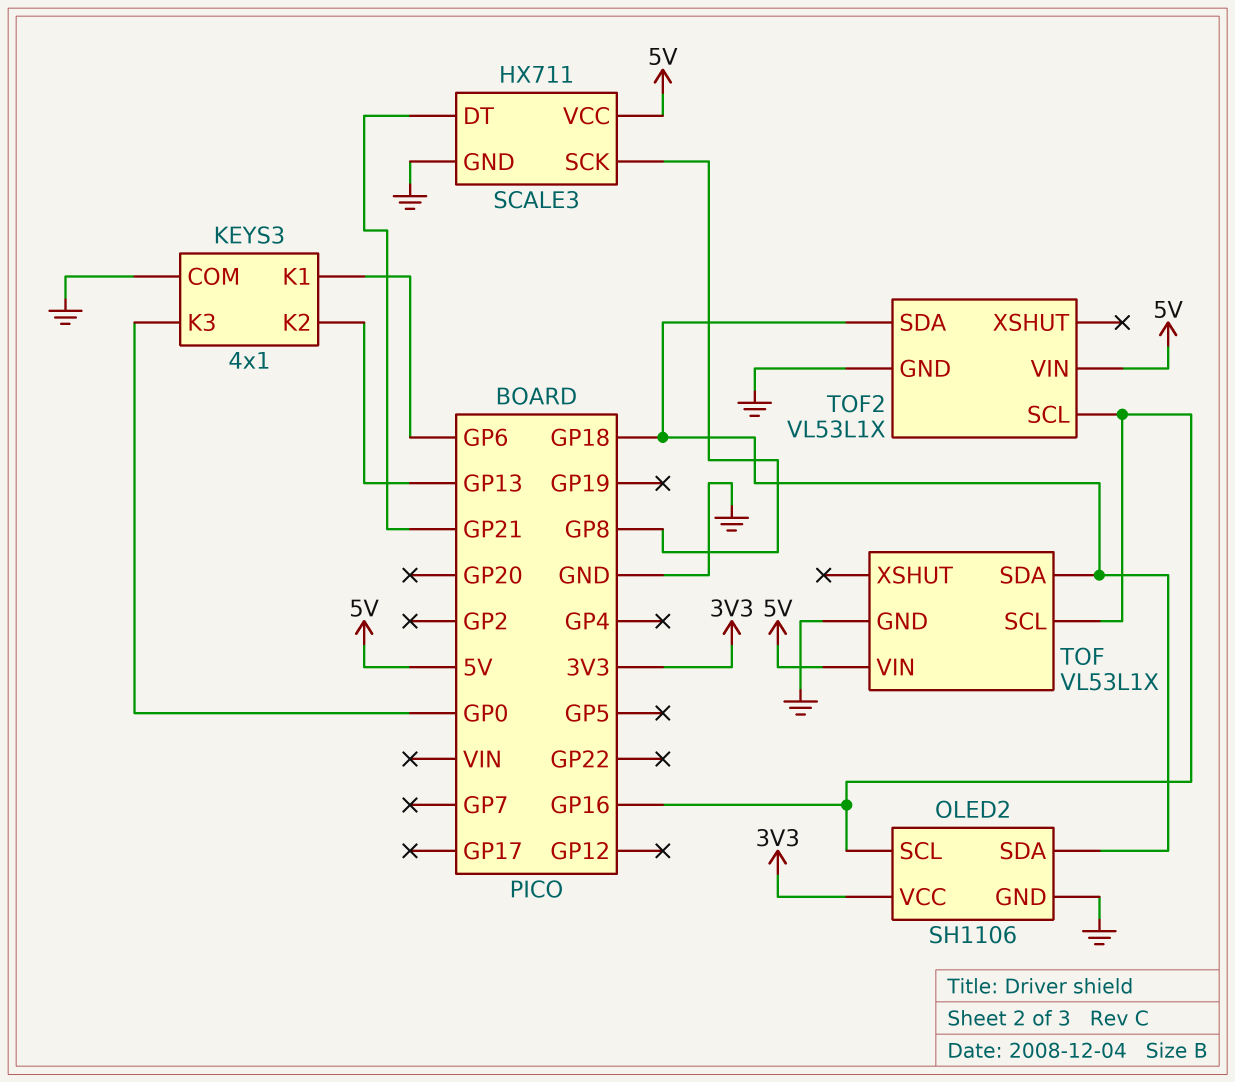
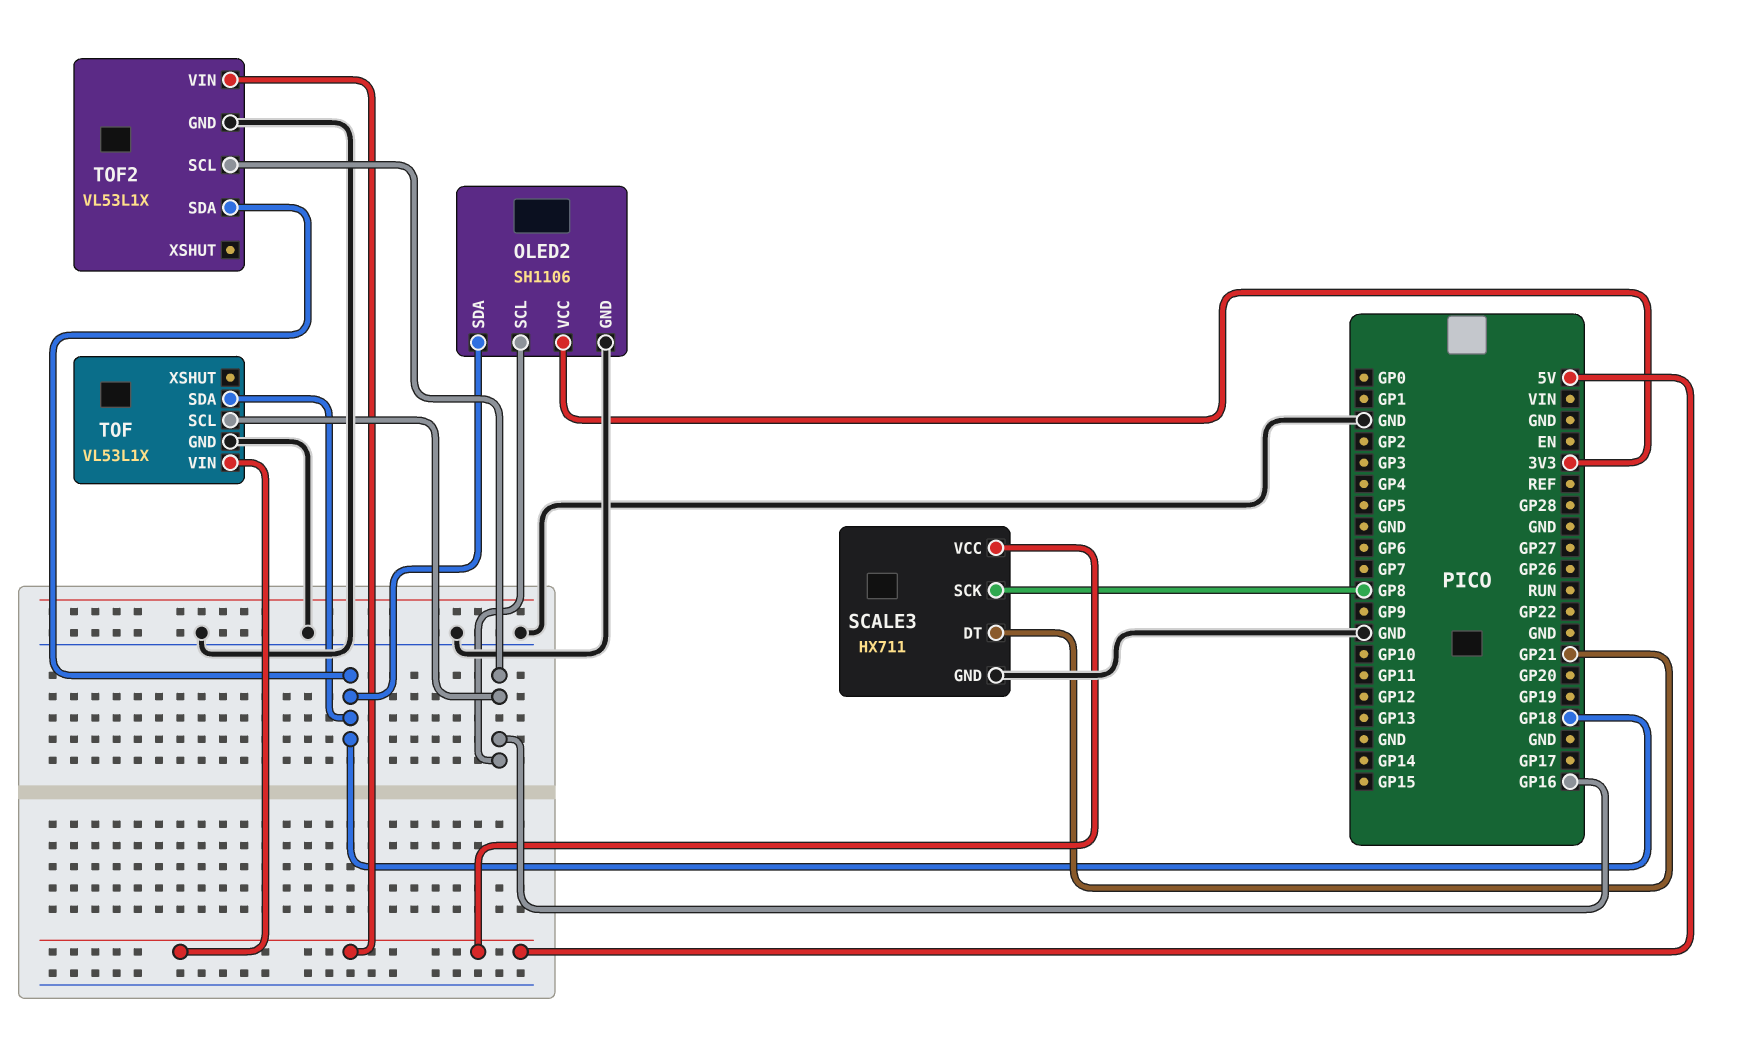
KEYS3: 4x1 -> none
KEYS3 pin COM: GND -> none
KEYS3 pin K1: GP6 -> none
KEYS3 pin K2: GP13 -> none
KEYS3 pin K3: GP0 -> none

